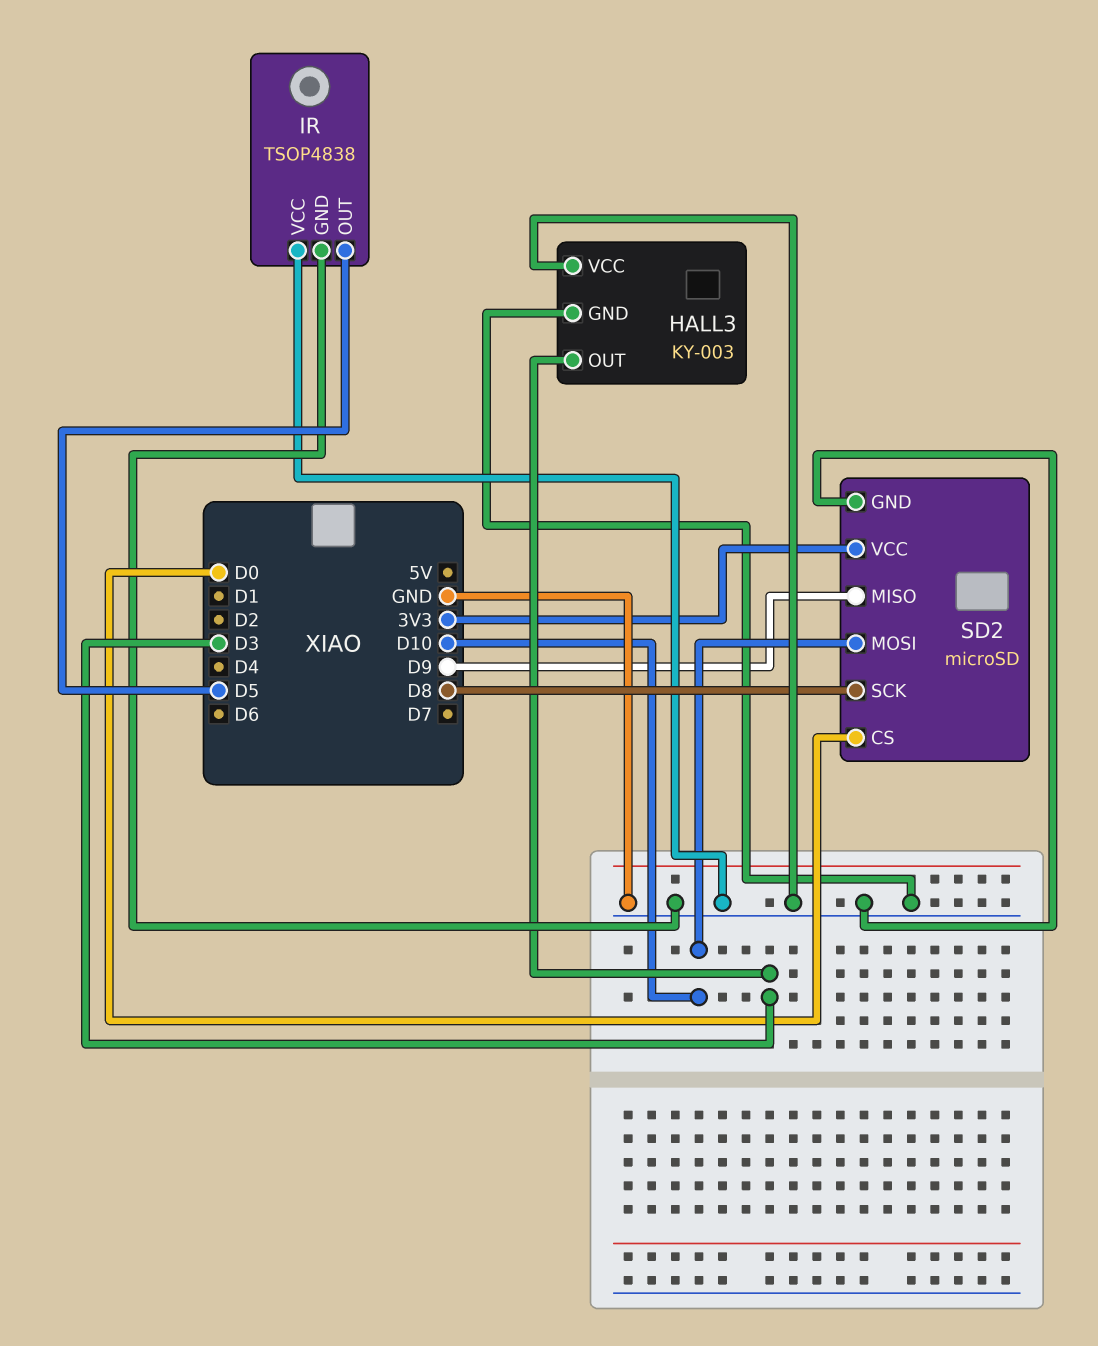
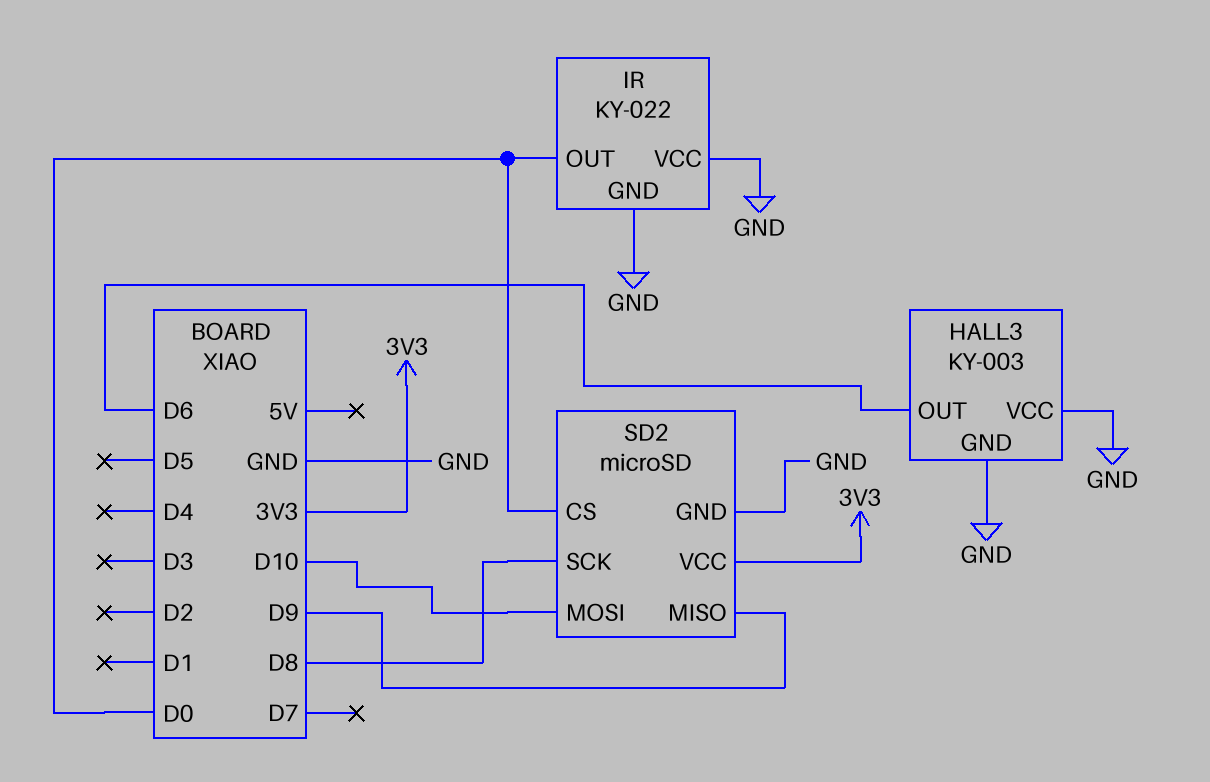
HALL3 pin OUT: D3 -> D6
IR: TSOP4838 -> KY-022
IR pin OUT: D5 -> D0

